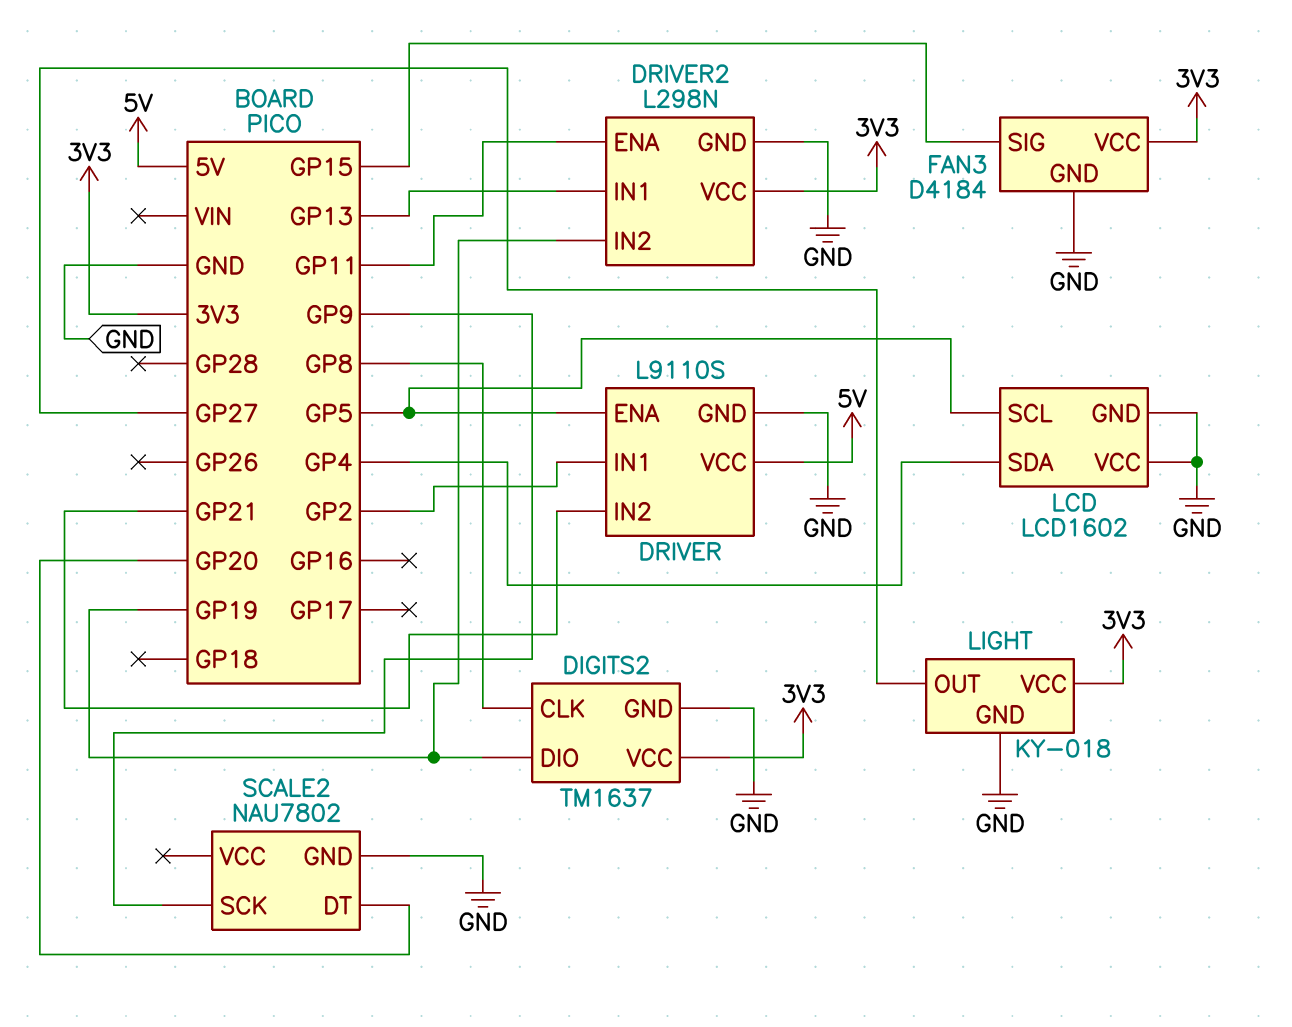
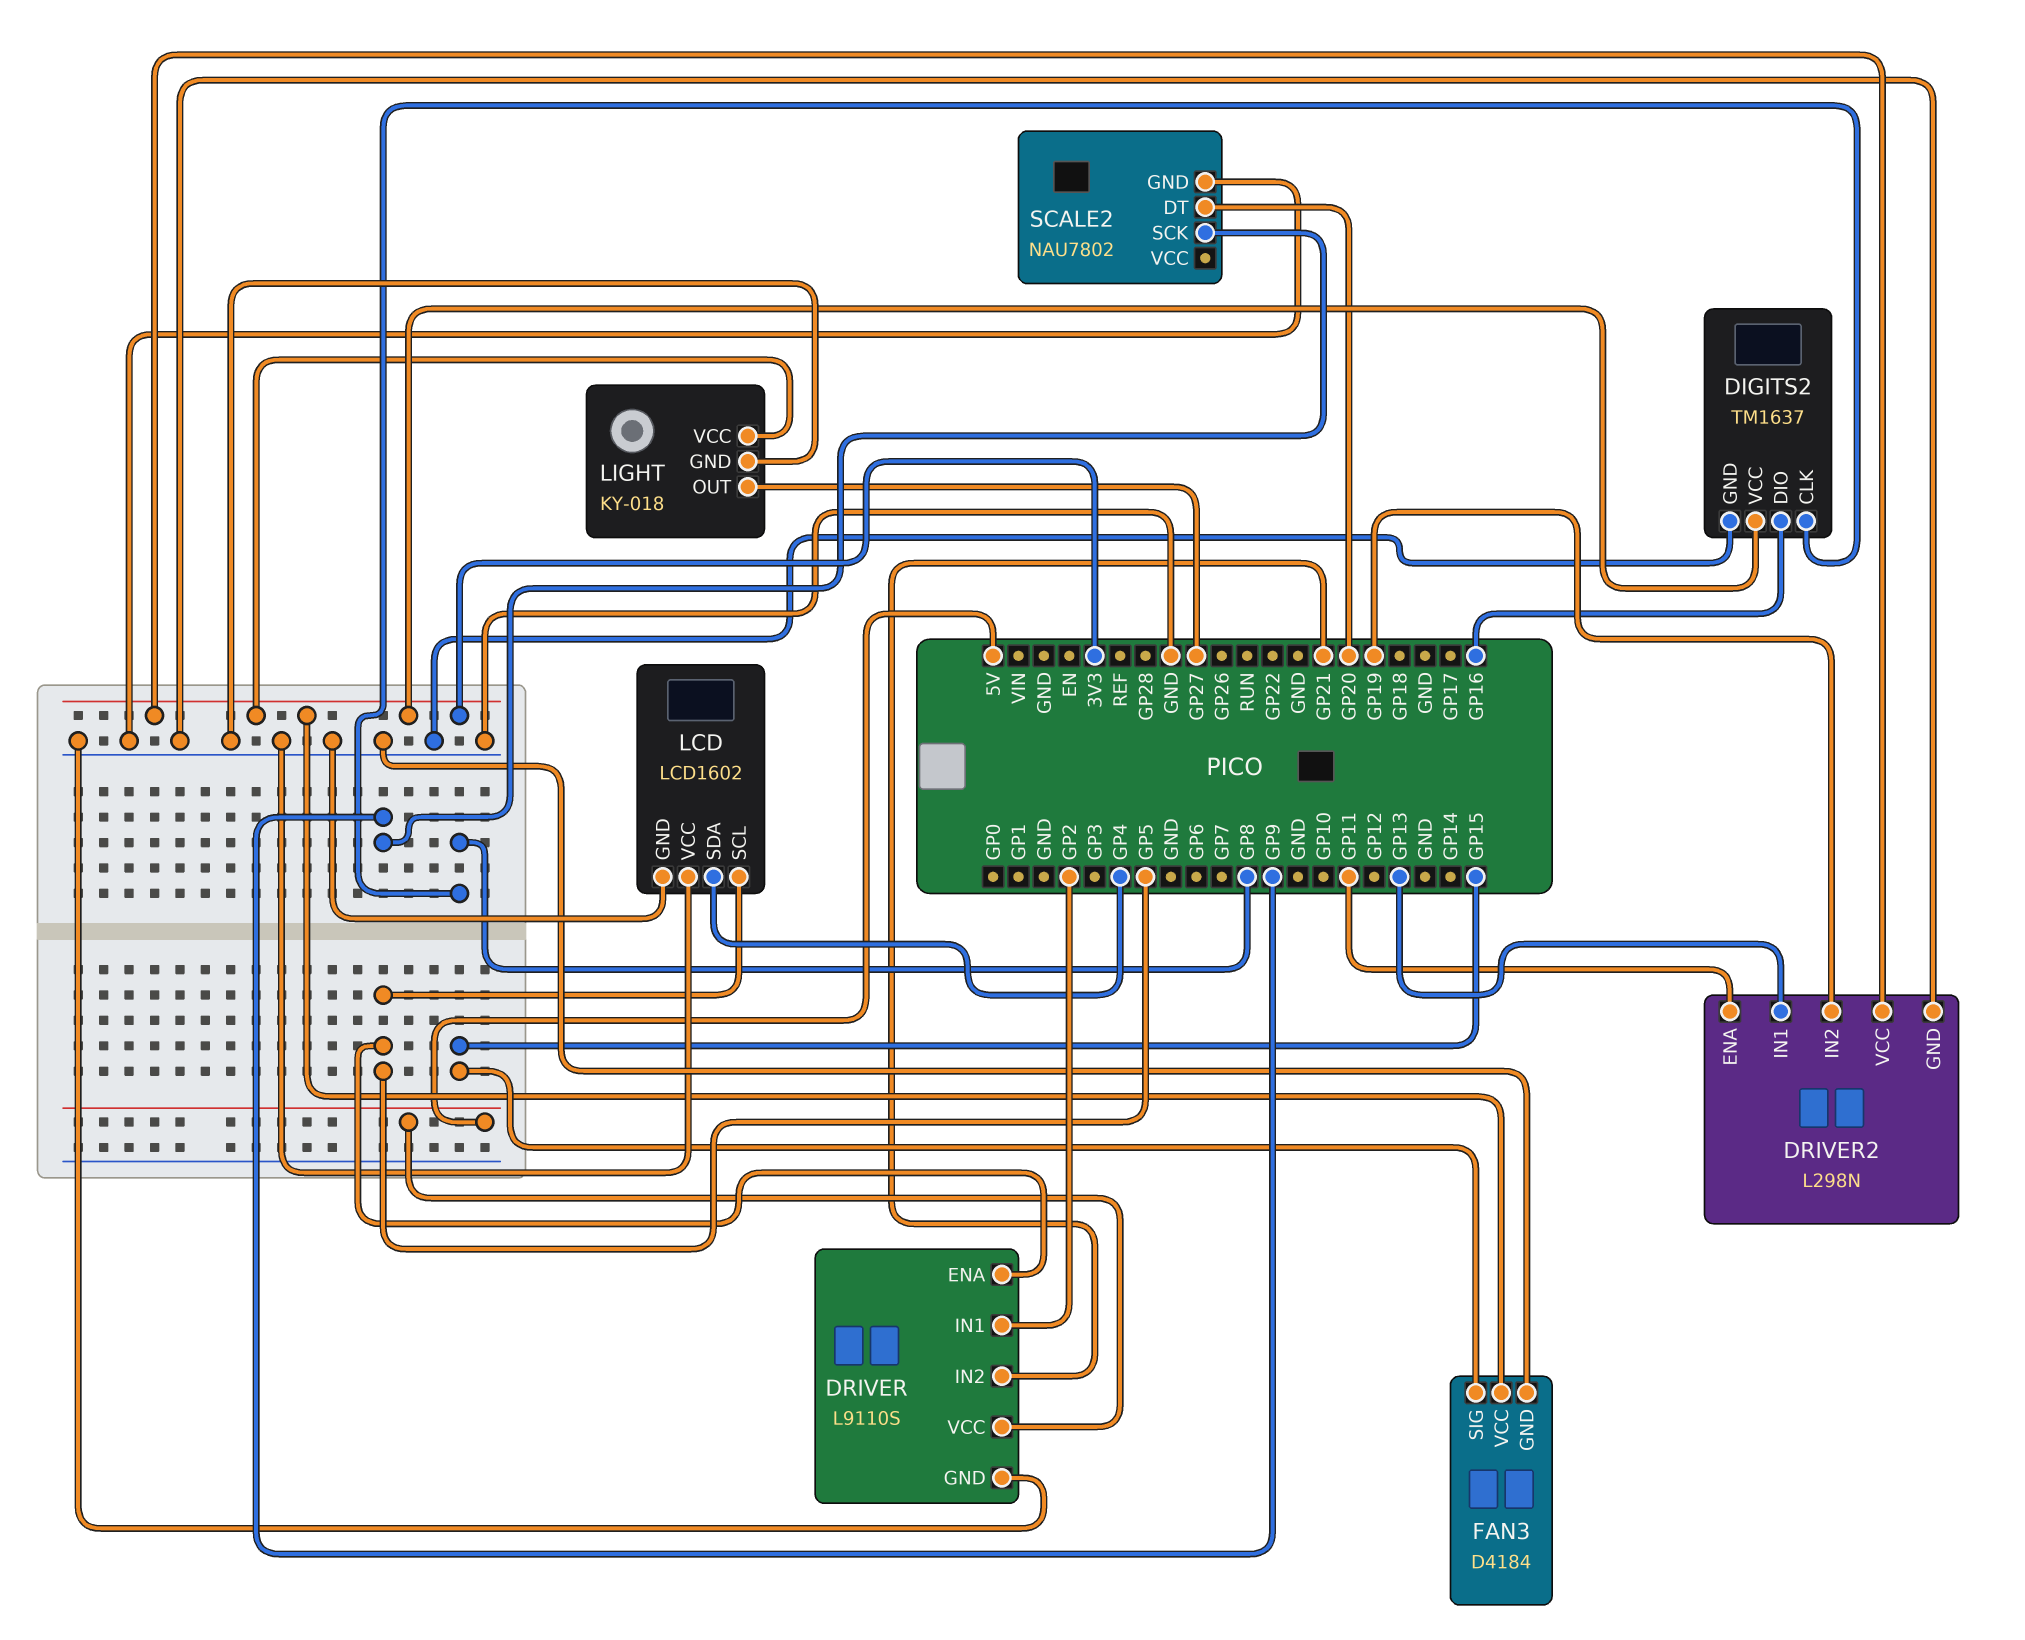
DIGITS2 pin DIO: GP19 -> GP16

